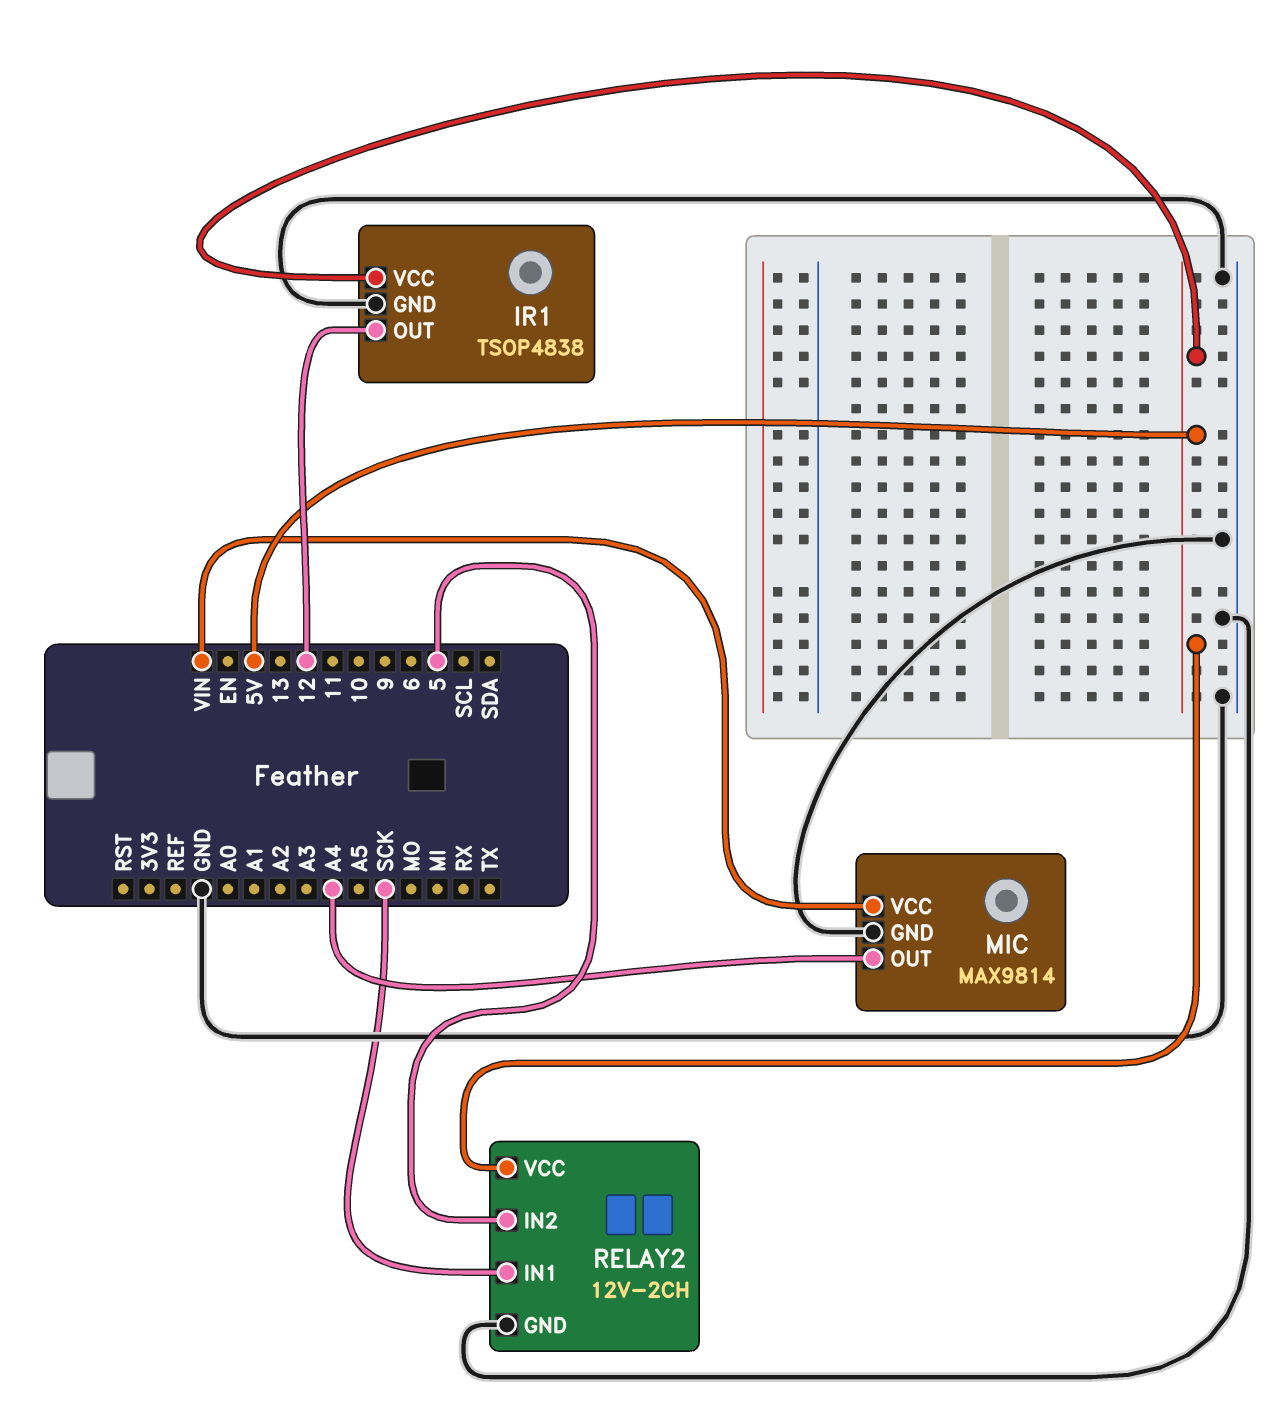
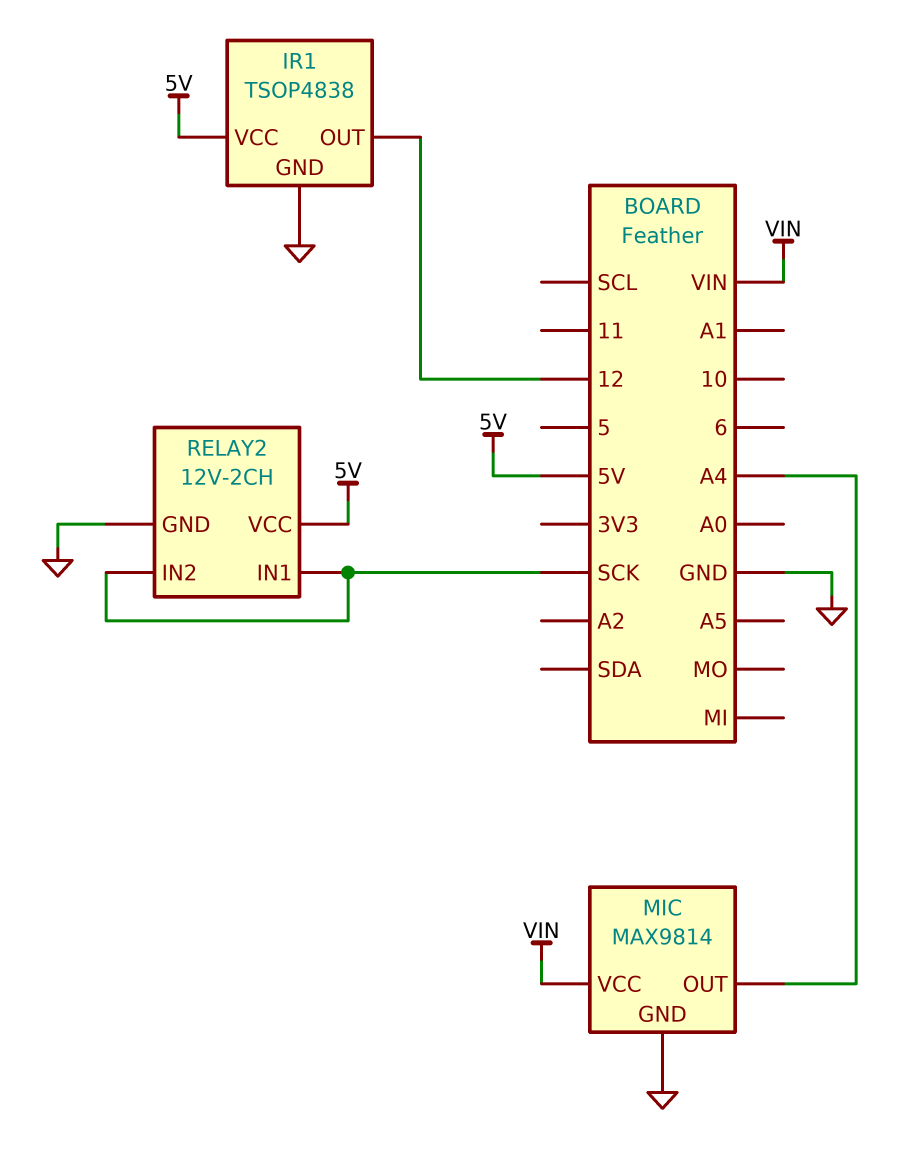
RELAY2 pin IN2: 5 -> SCK

